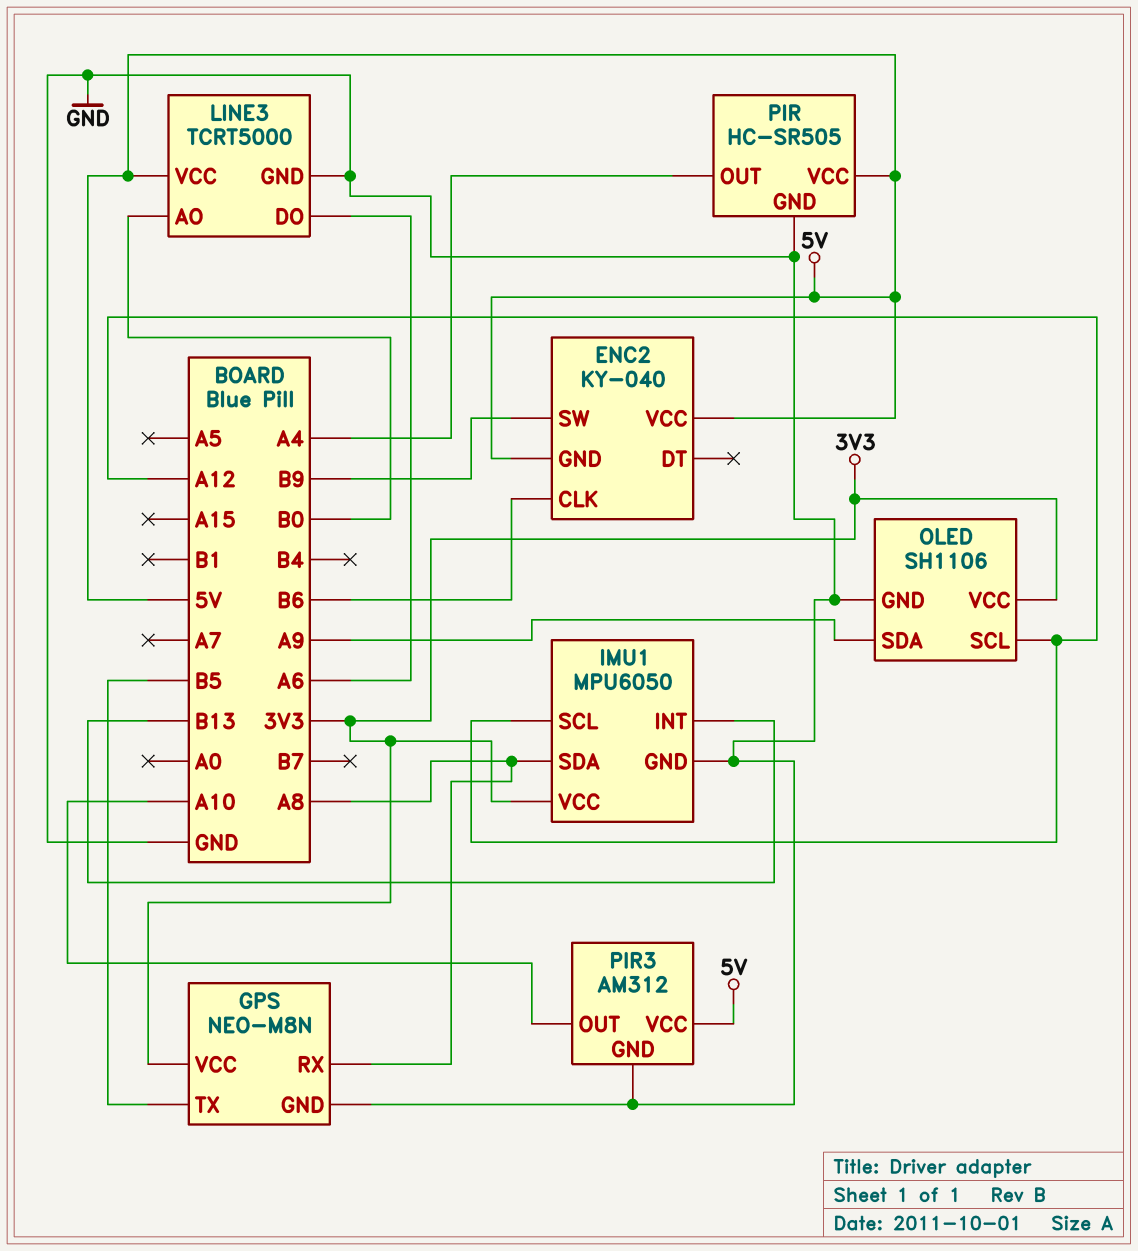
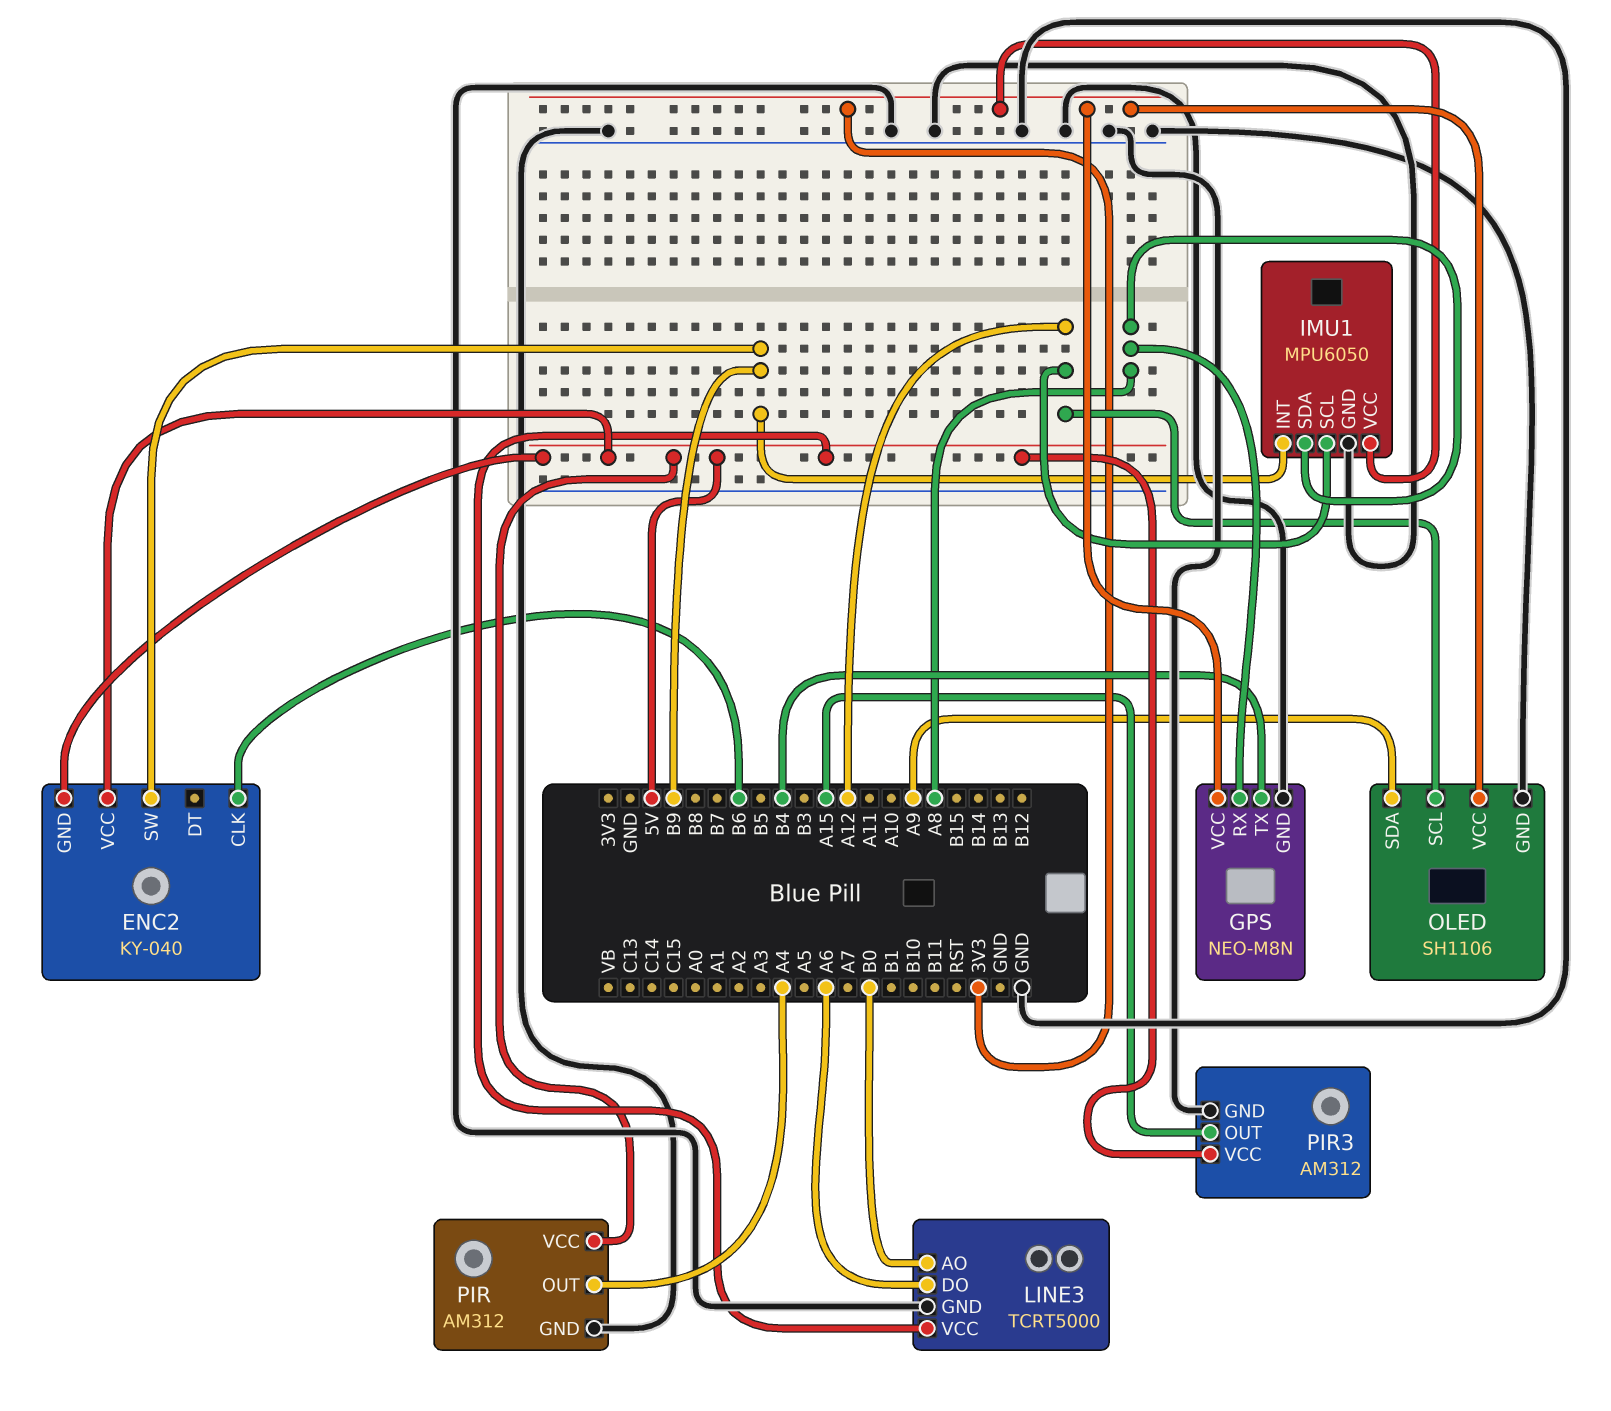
GPS pin TX: B5 -> B4
IMU1 pin INT: B13 -> B9
PIR: HC-SR505 -> AM312
PIR3 pin OUT: A10 -> A15

